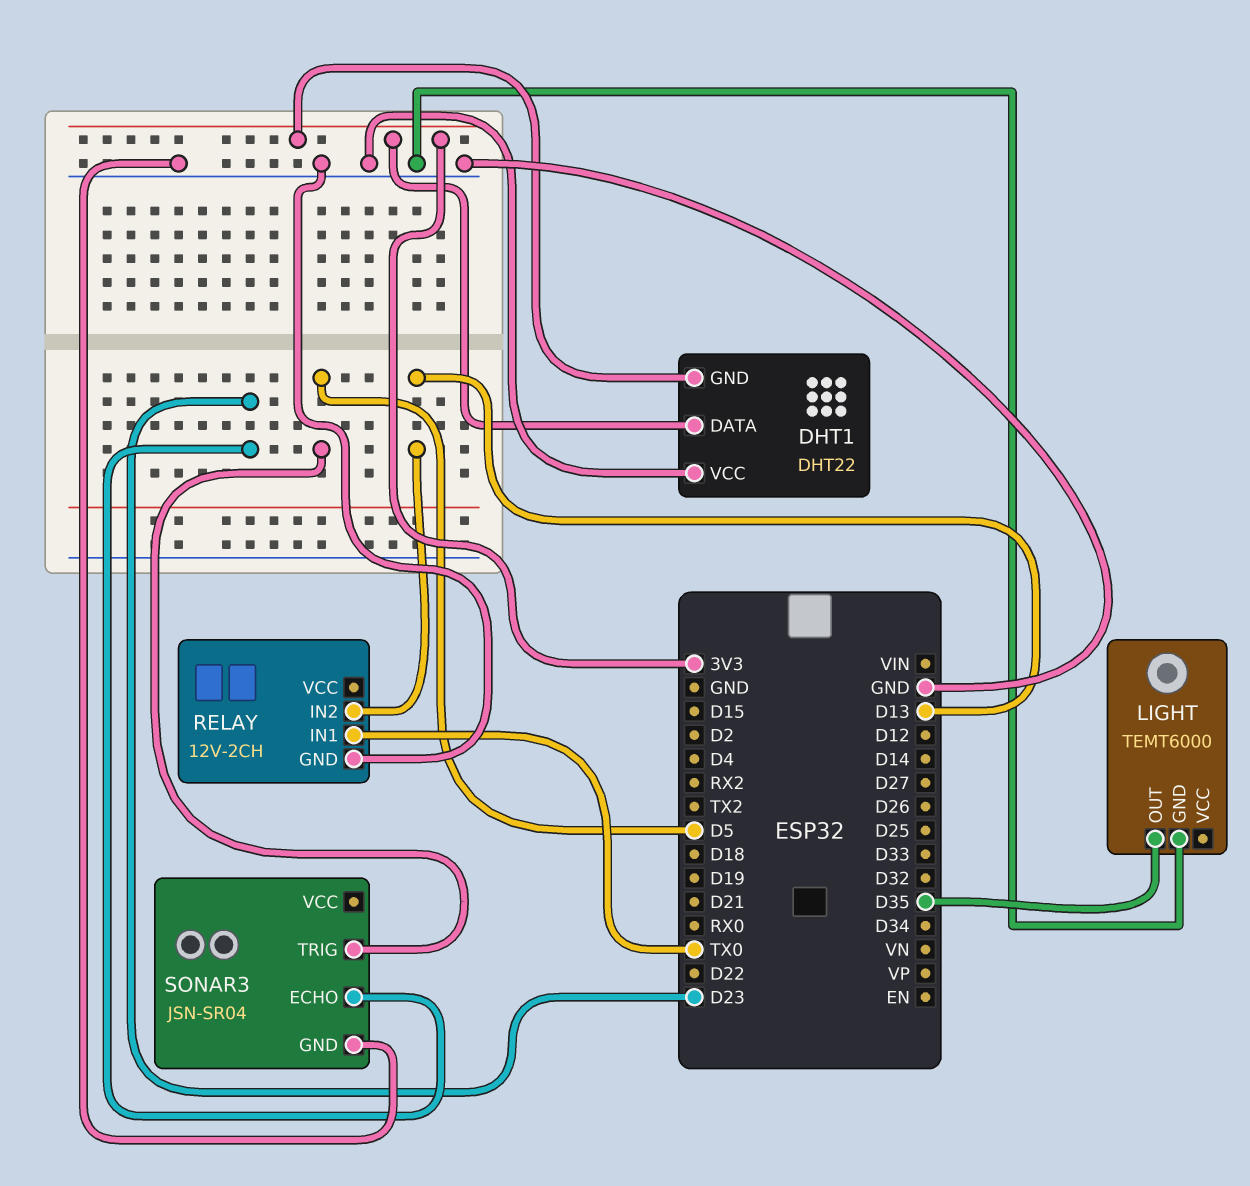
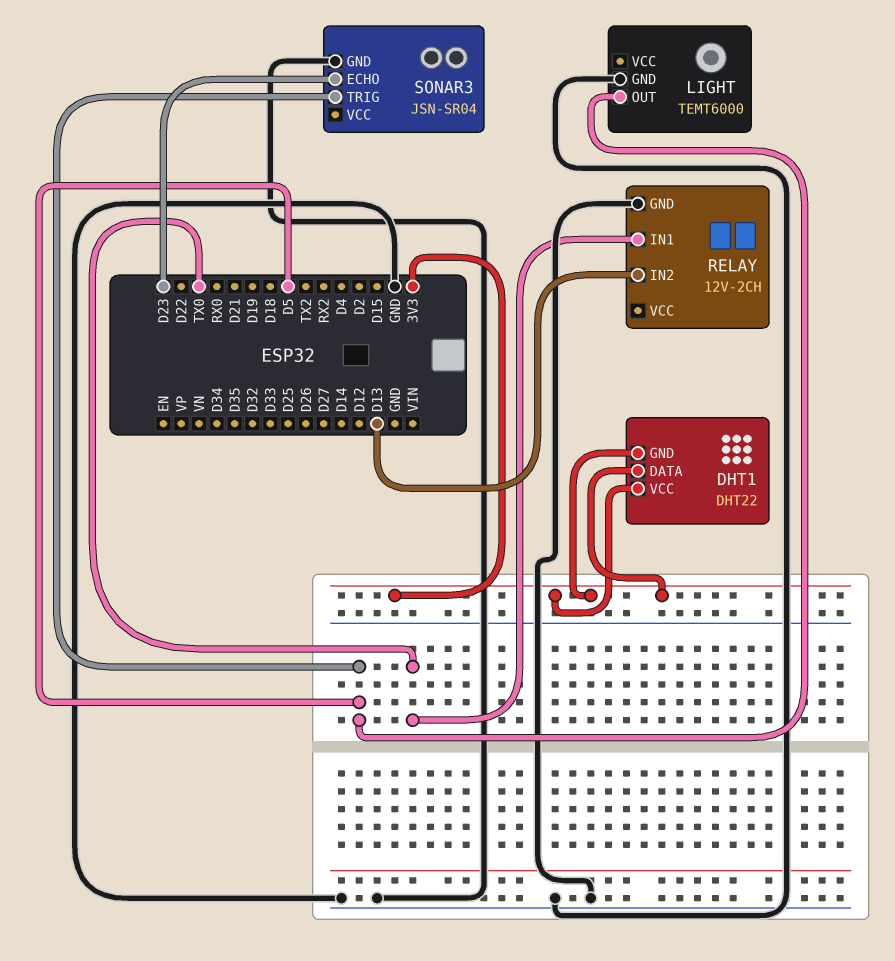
DHT1 pin VCC: GND -> 3V3
LIGHT pin OUT: D35 -> D5

